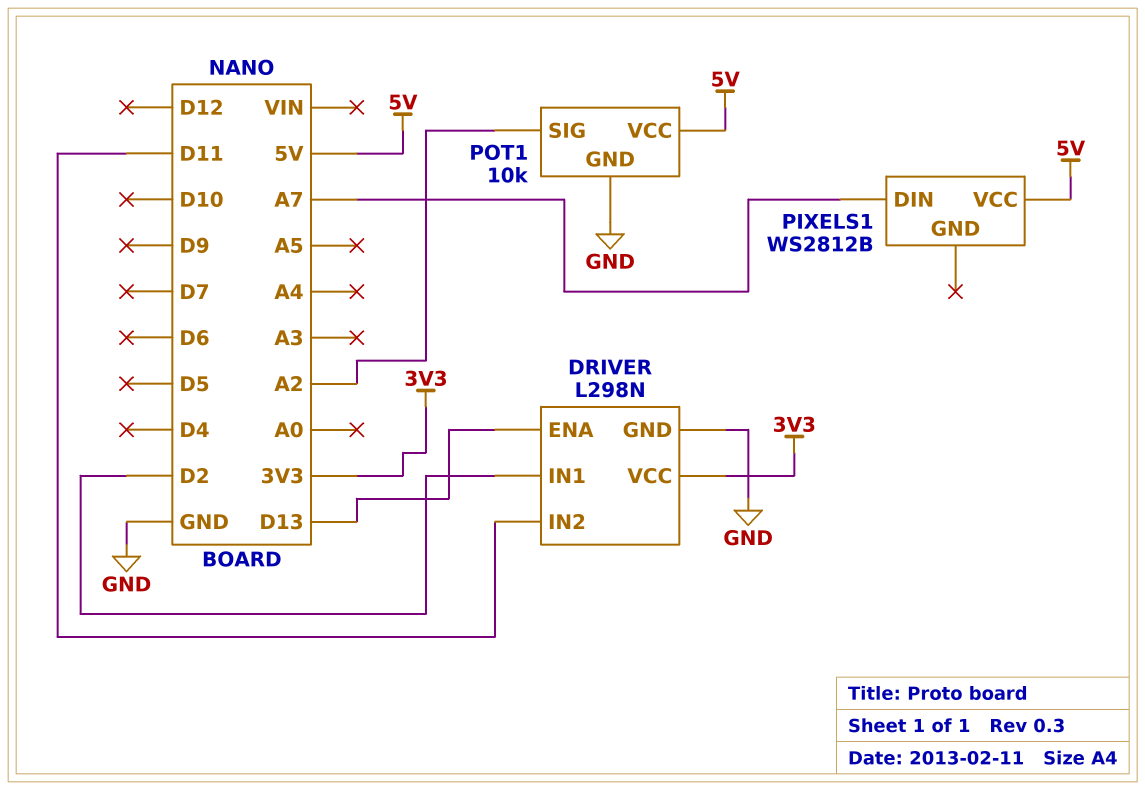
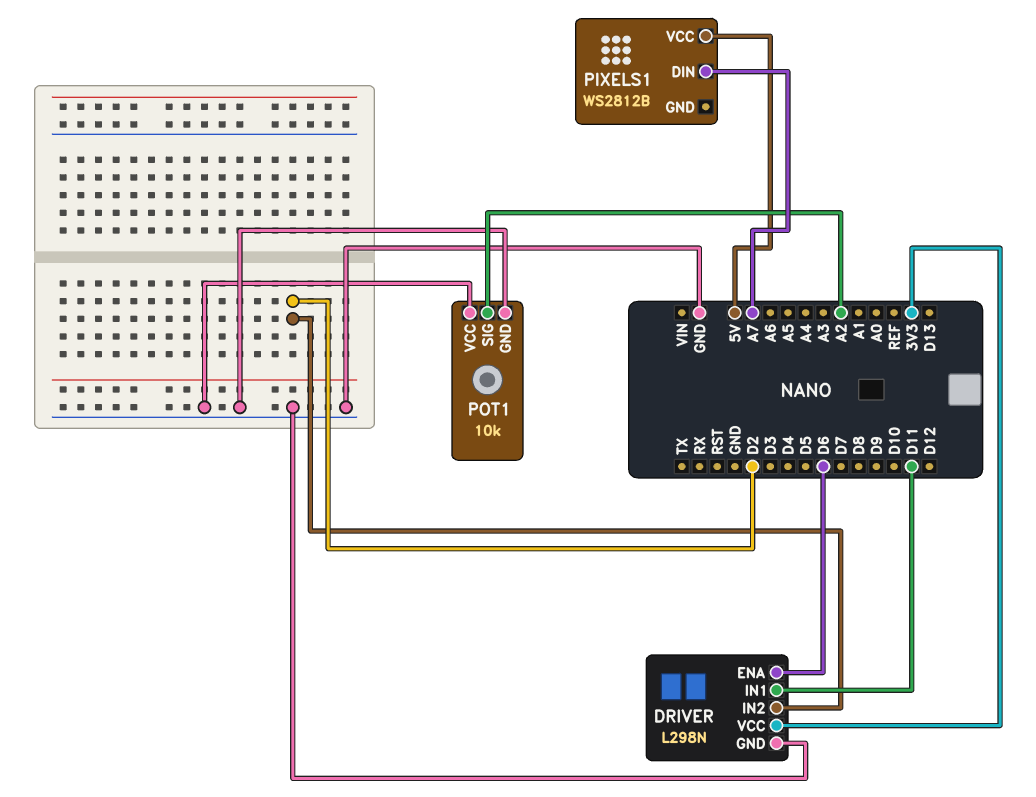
DRIVER pin ENA: D13 -> D6
DRIVER pin IN1: D2 -> D11
DRIVER pin IN2: D11 -> D2
POT1 pin VCC: 5V -> GND

